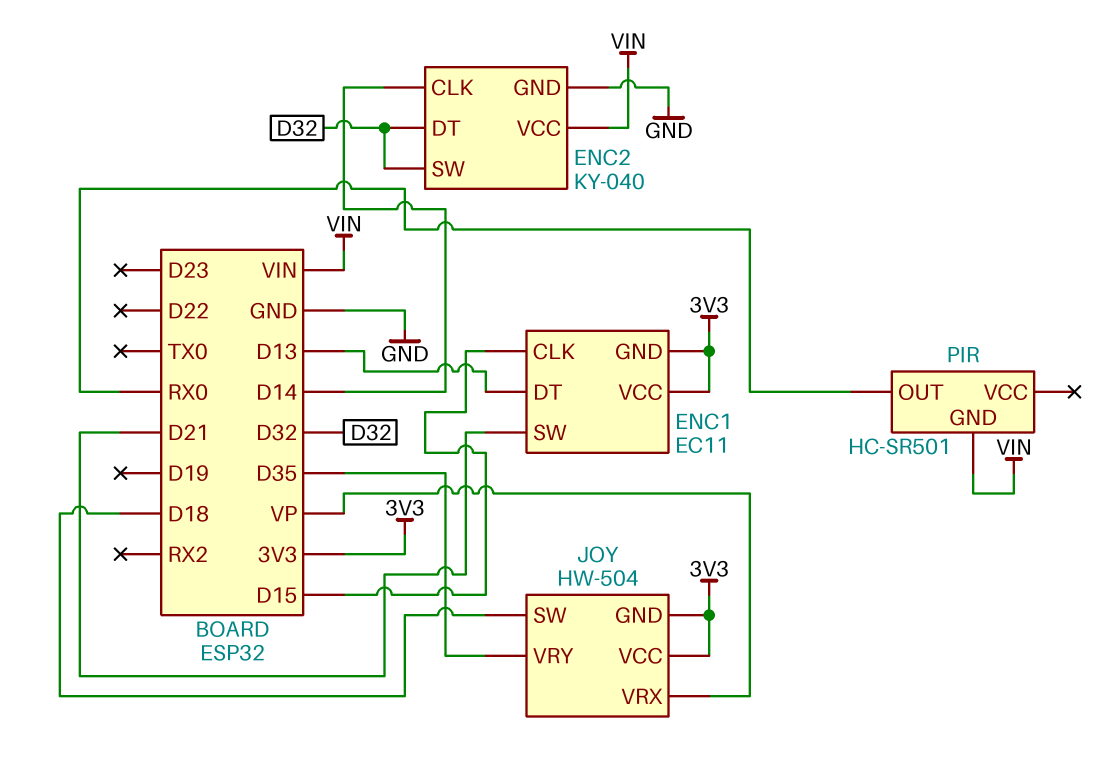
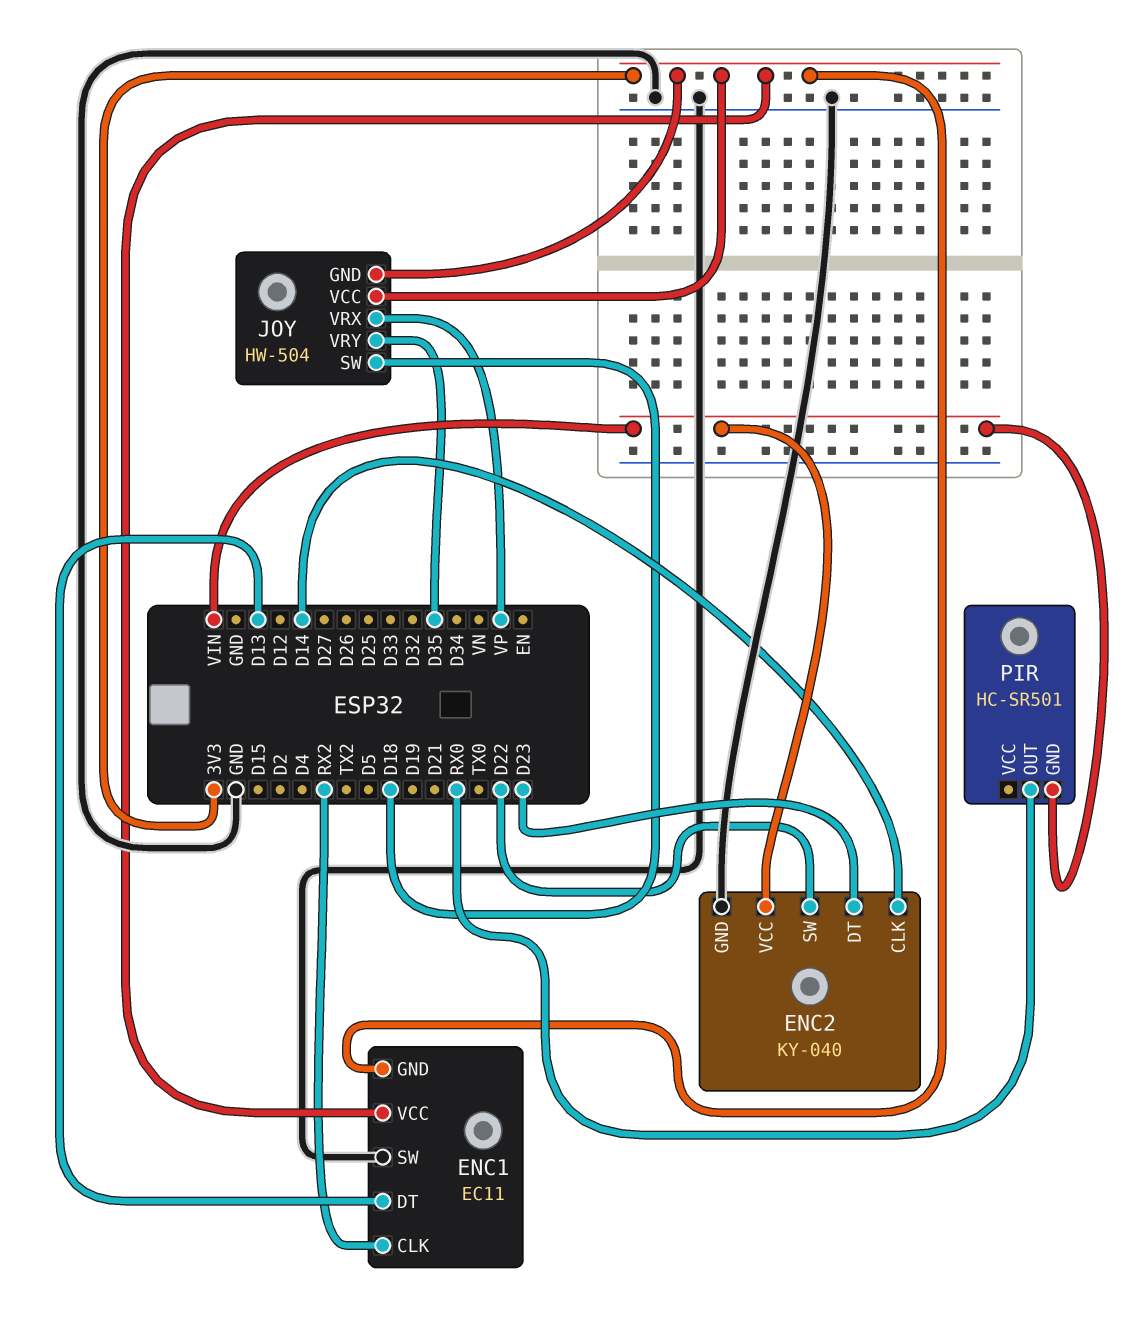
ENC1 pin CLK: D15 -> RX2
ENC1 pin SW: D21 -> GND
ENC2 pin DT: D32 -> D23
ENC2 pin SW: D32 -> D22

